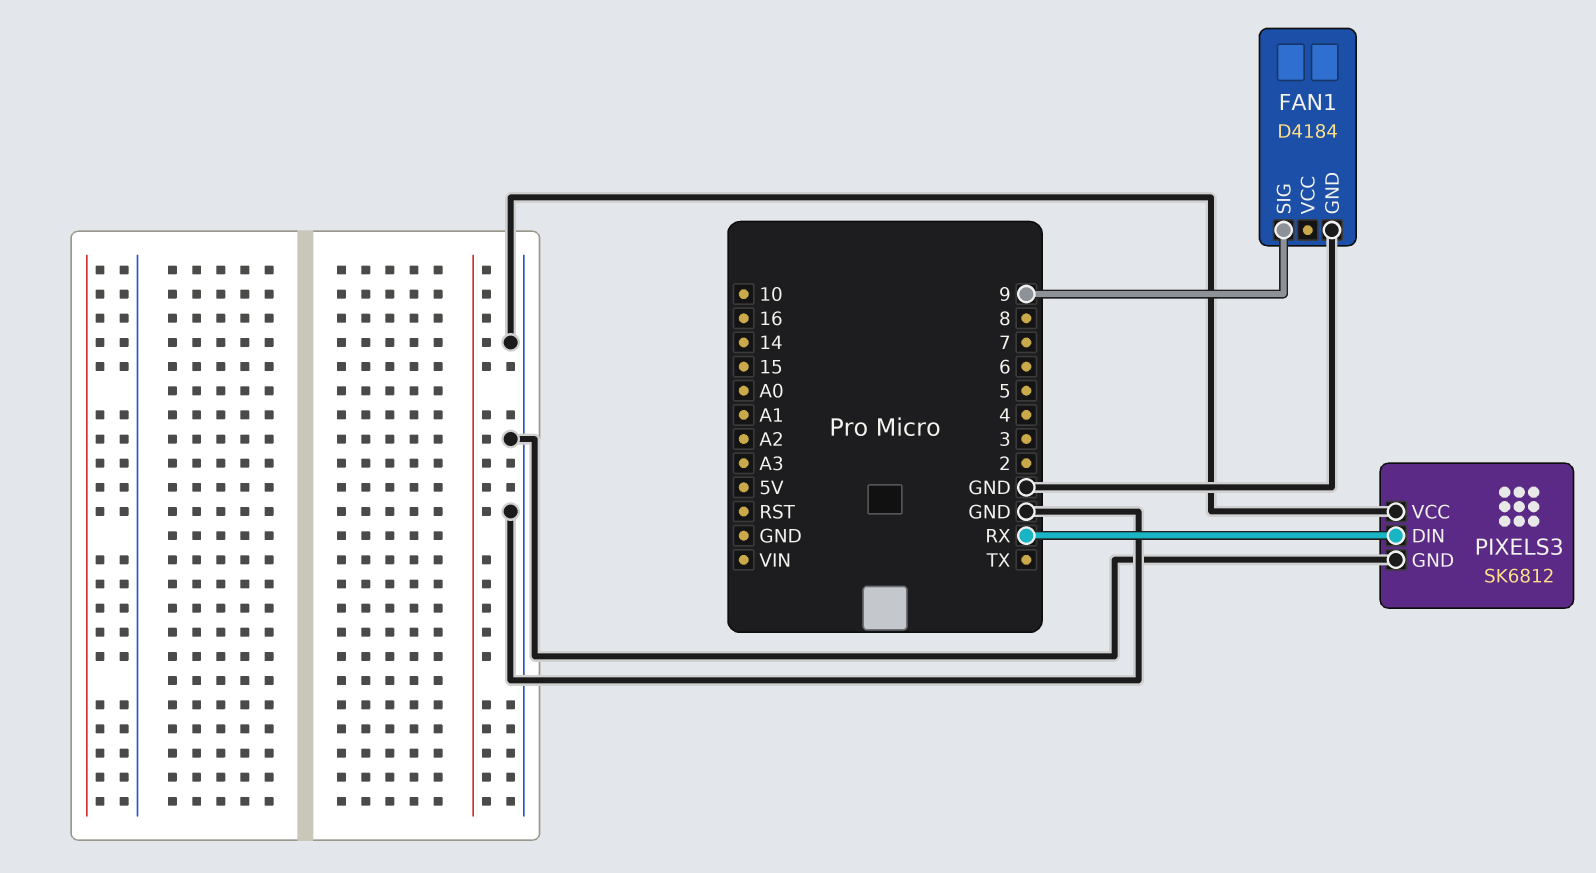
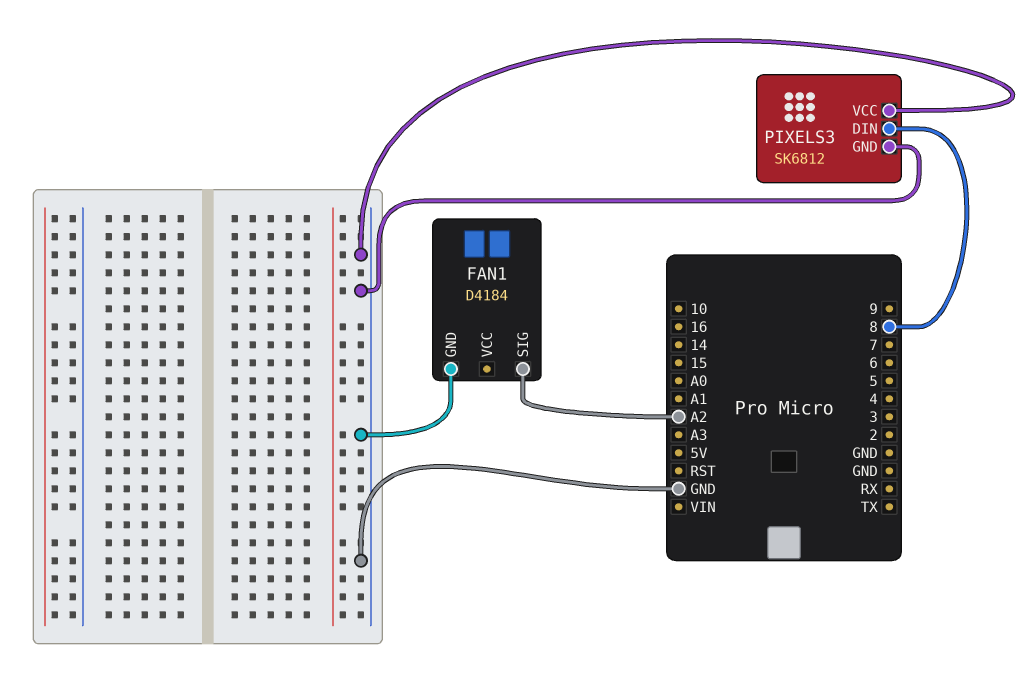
FAN1 pin SIG: 9 -> A2
PIXELS3 pin DIN: RX -> 8

